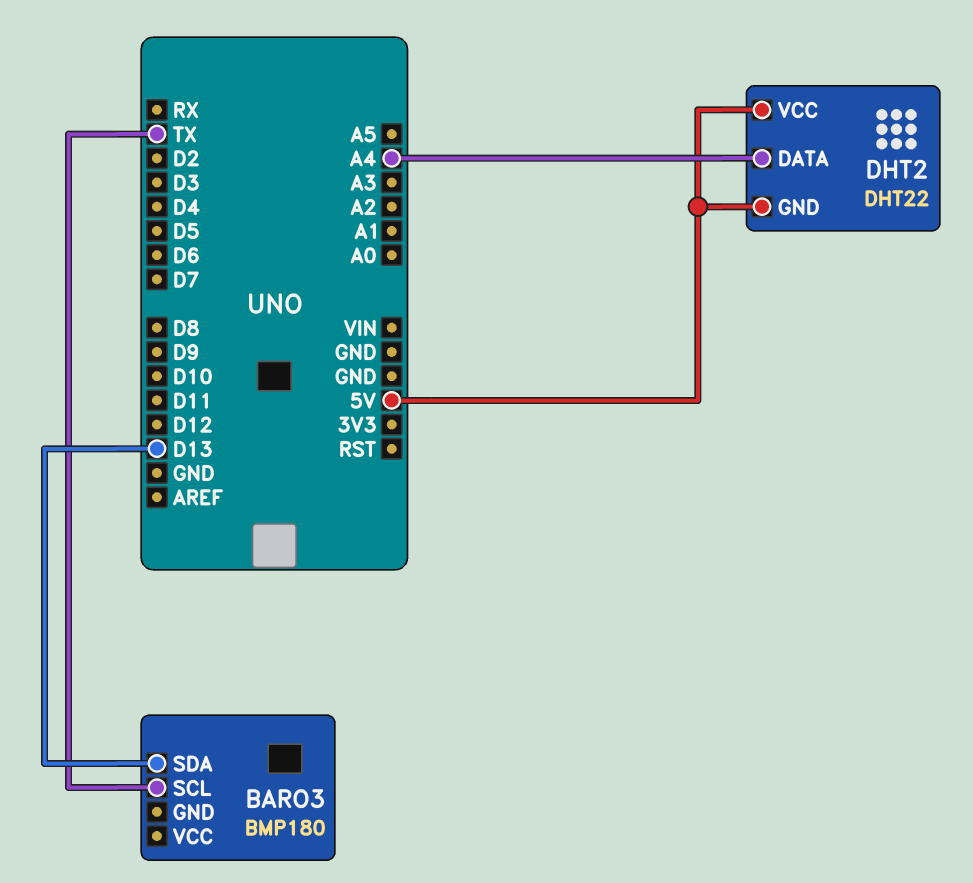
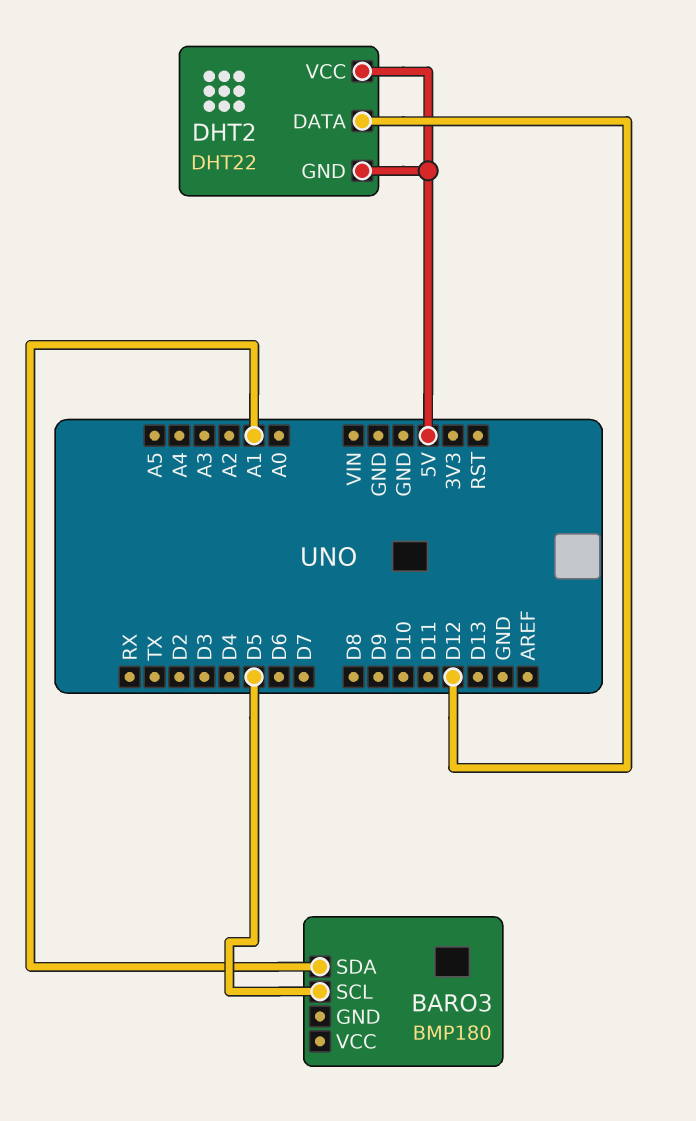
BARO3 pin SCL: TX -> D5
BARO3 pin SDA: D13 -> A1
DHT2 pin DATA: A4 -> D12

